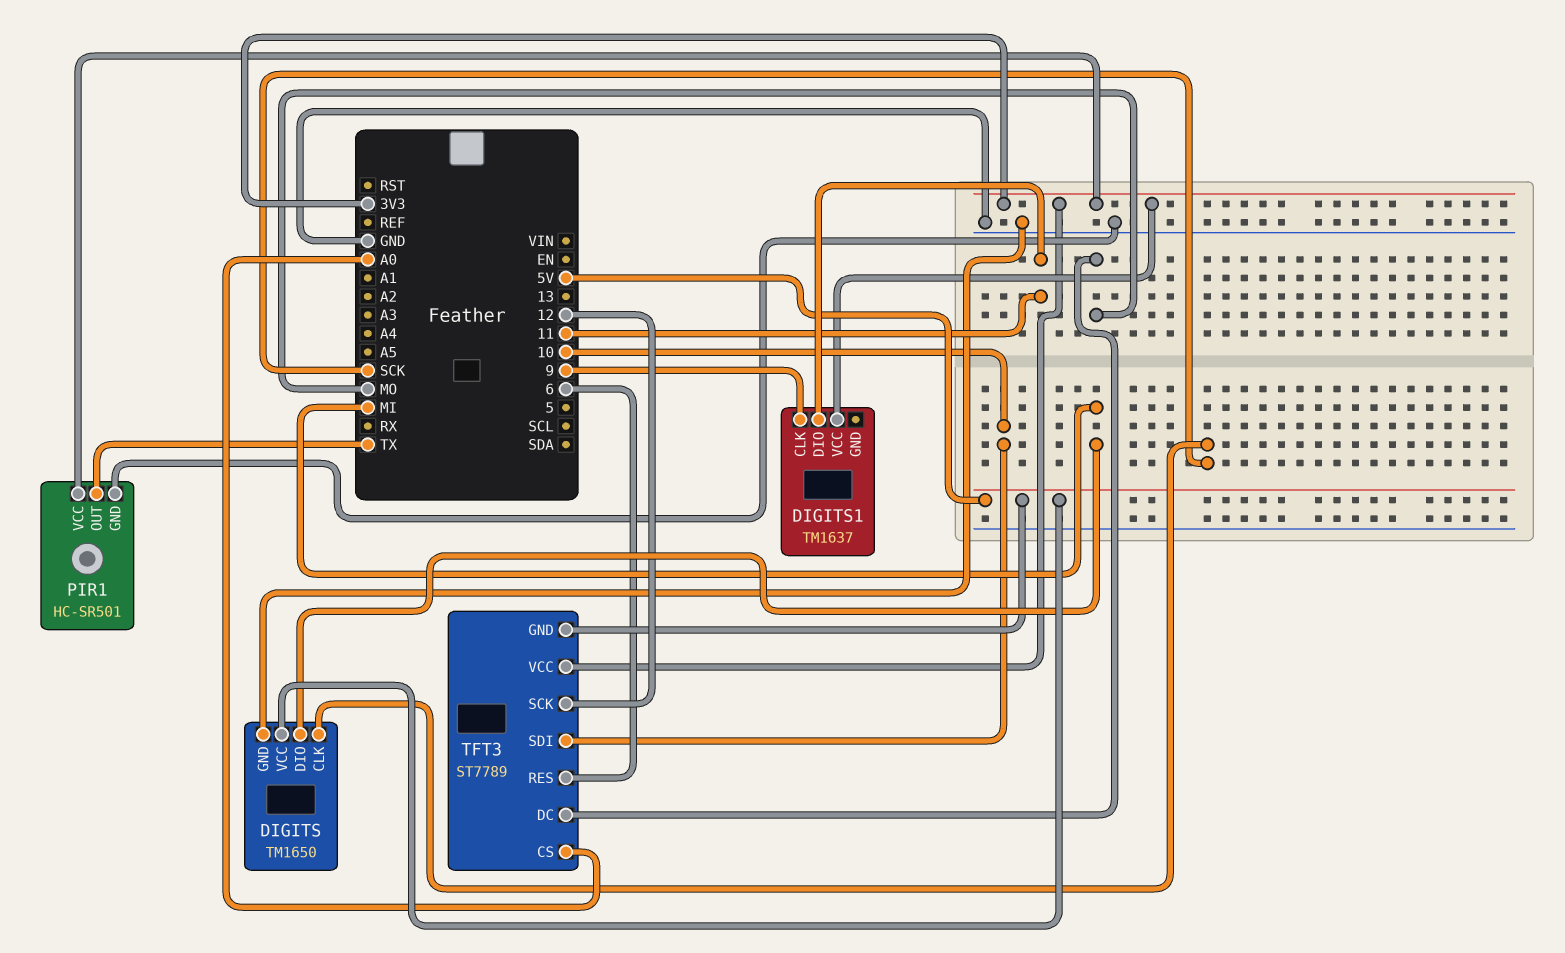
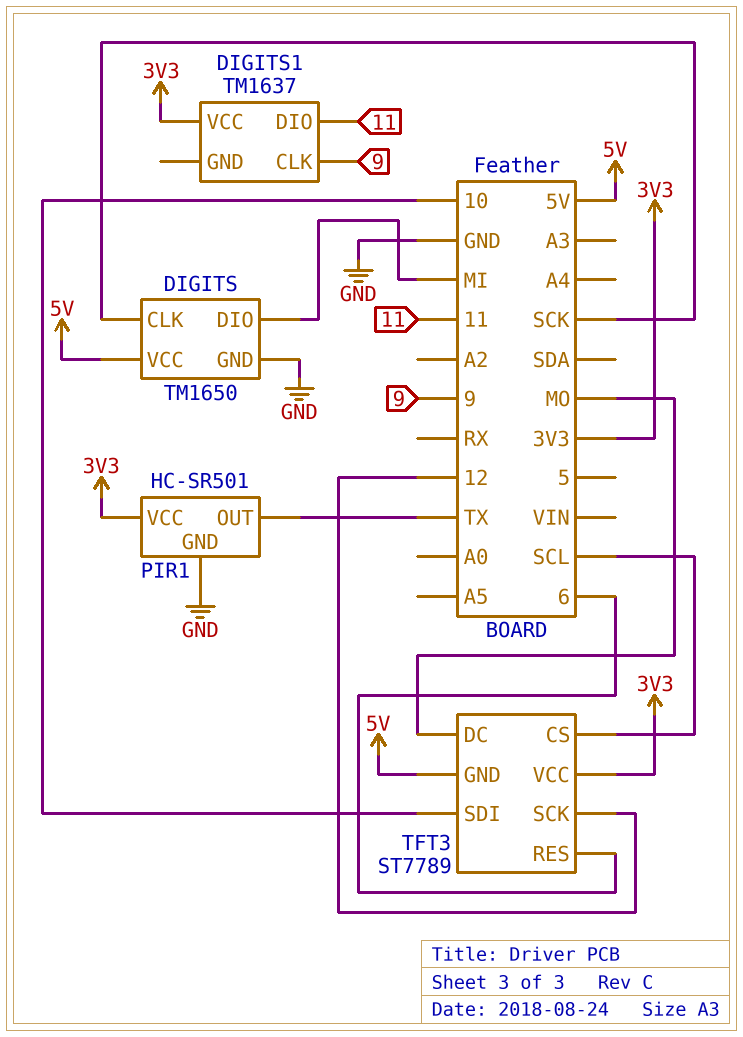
TFT3 pin CS: A0 -> SCL

